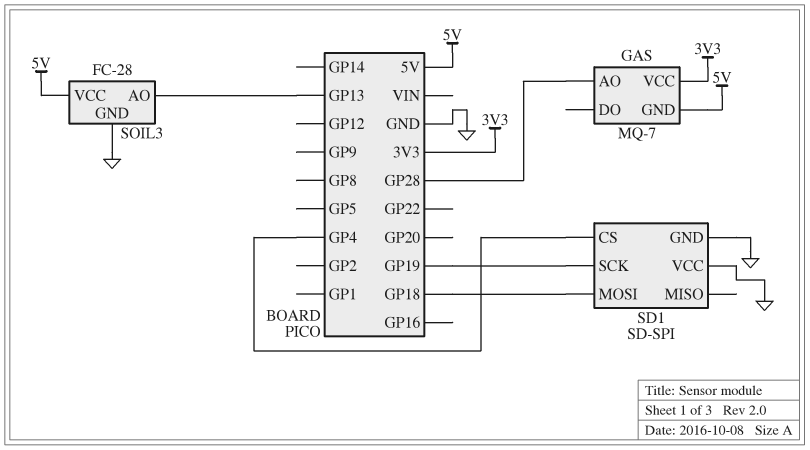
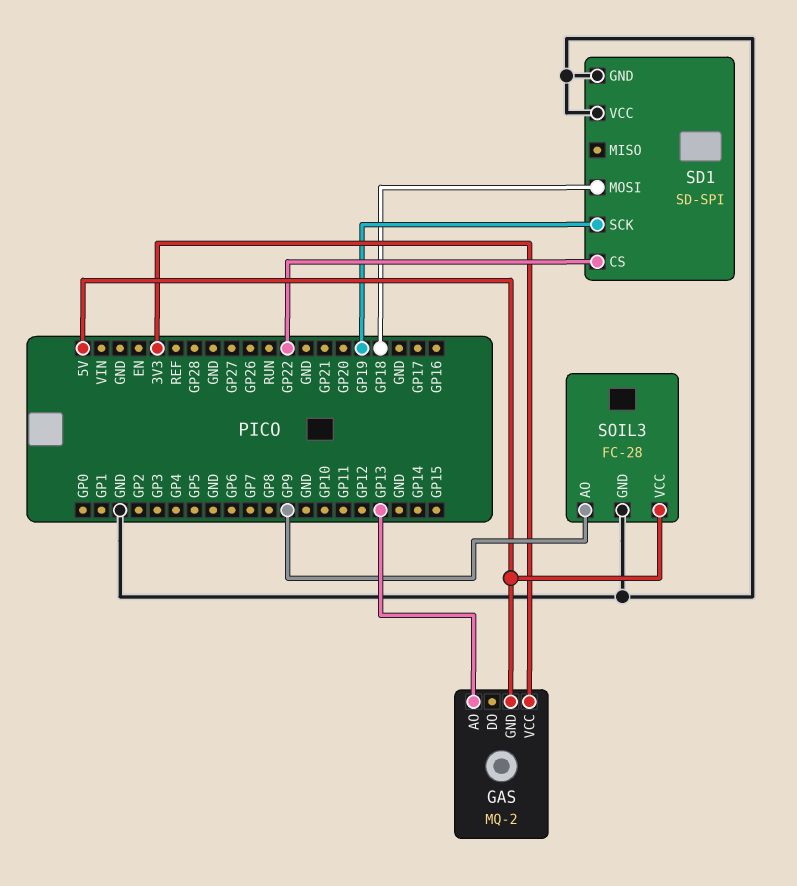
GAS: MQ-7 -> MQ-2
GAS pin AO: GP28 -> GP13
SD1 pin CS: GP4 -> GP22
SOIL3 pin AO: GP13 -> GP9

